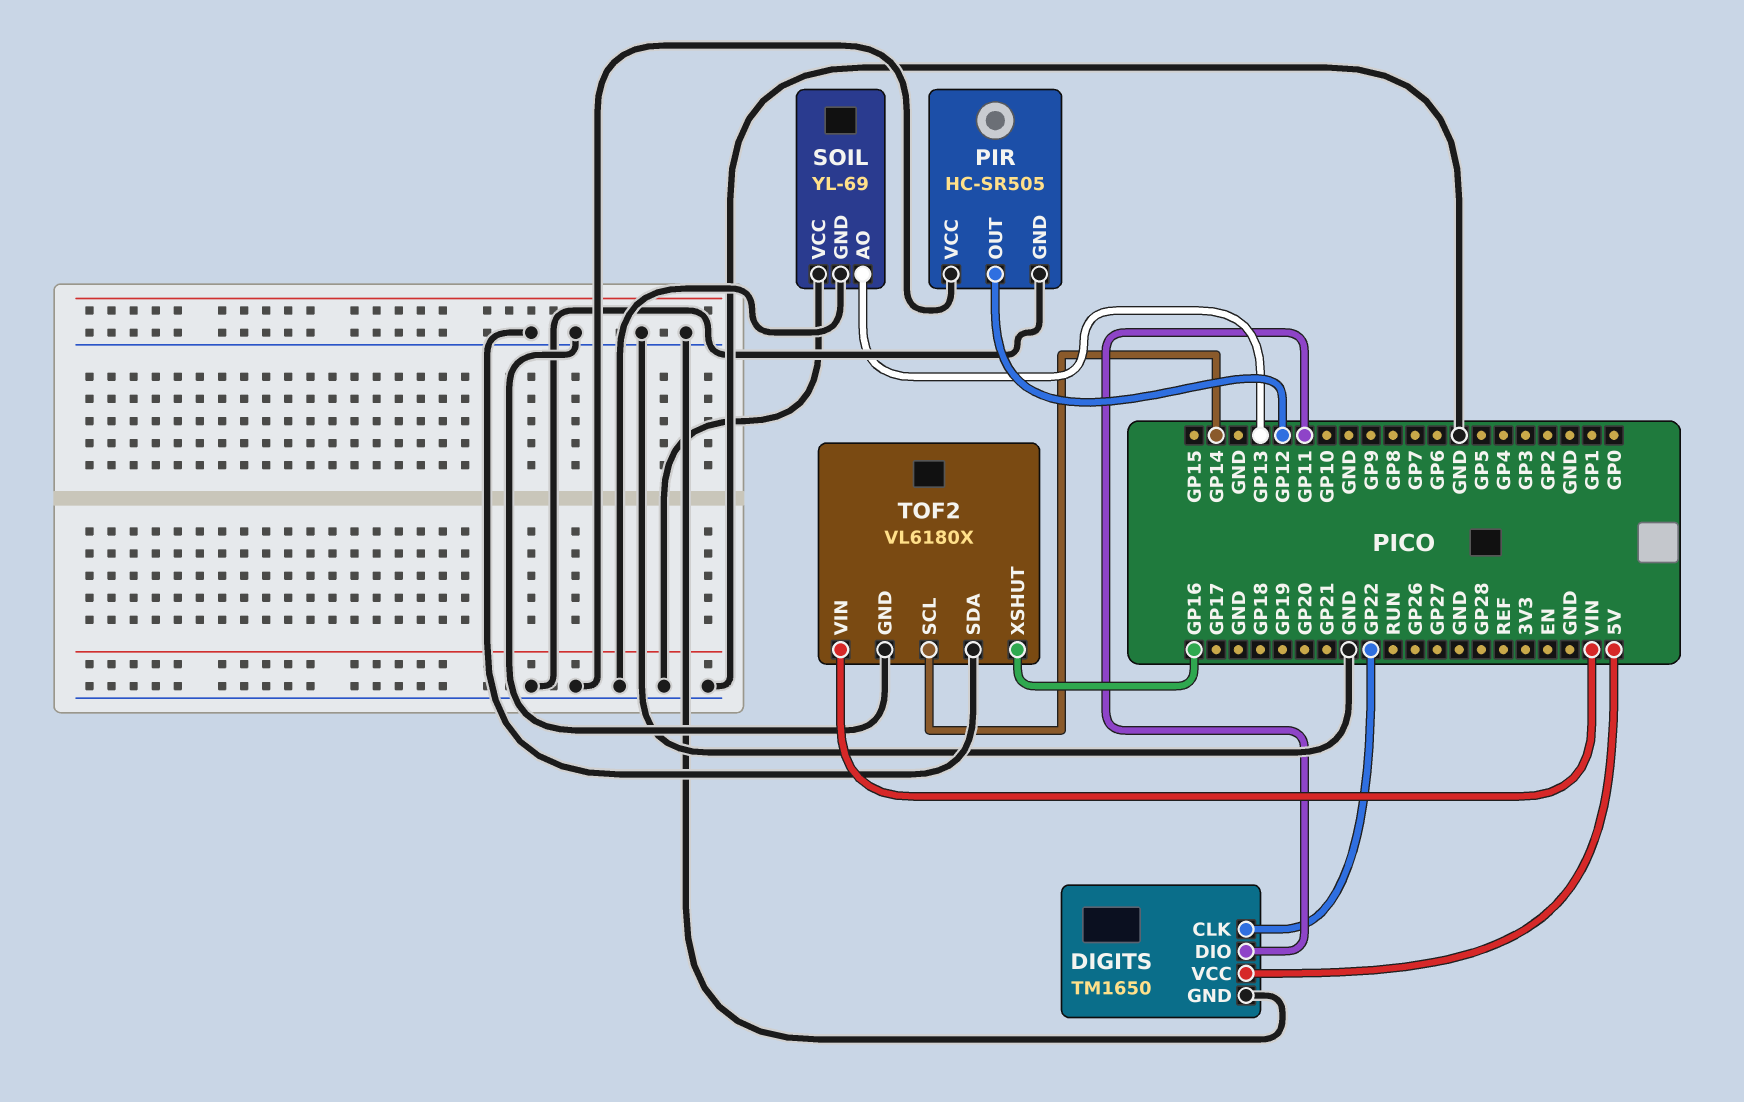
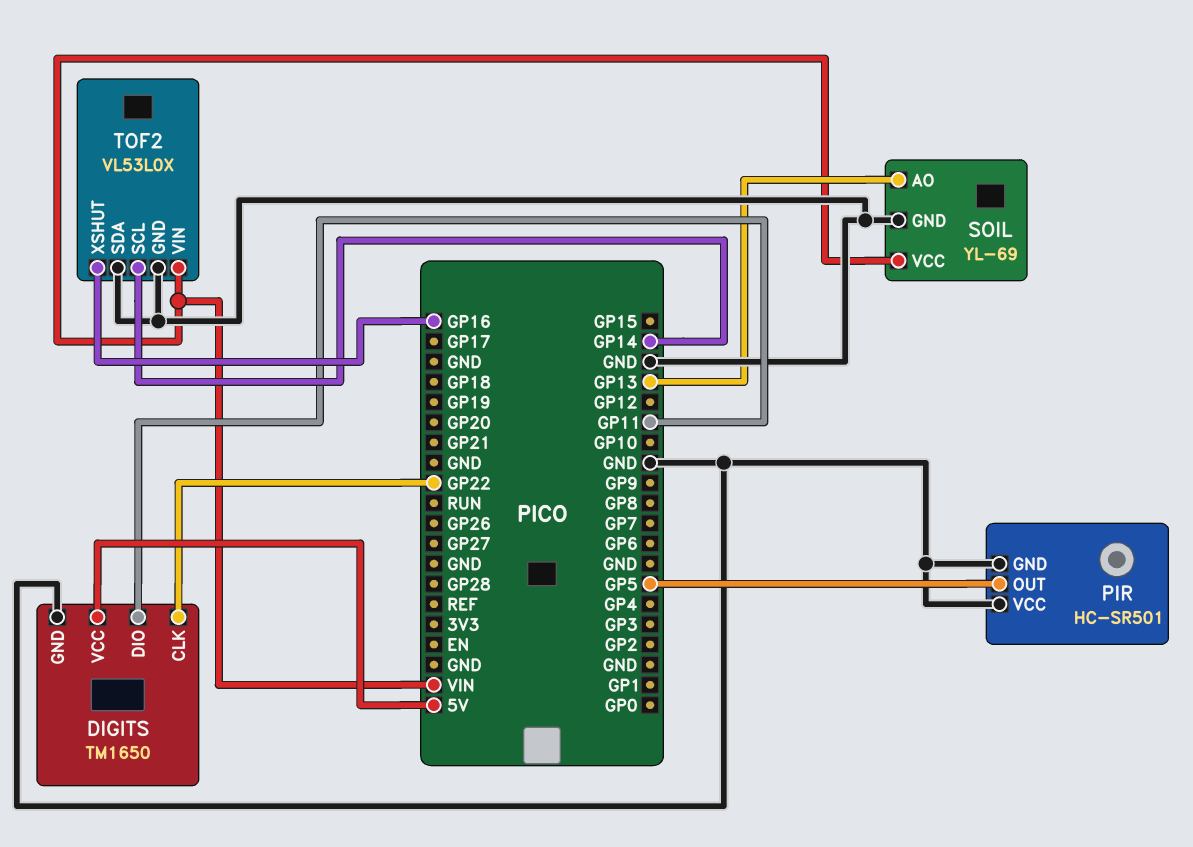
PIR: HC-SR505 -> HC-SR501
PIR pin OUT: GP12 -> GP5
SOIL pin VCC: GND -> VIN
TOF2: VL6180X -> VL53L0X

